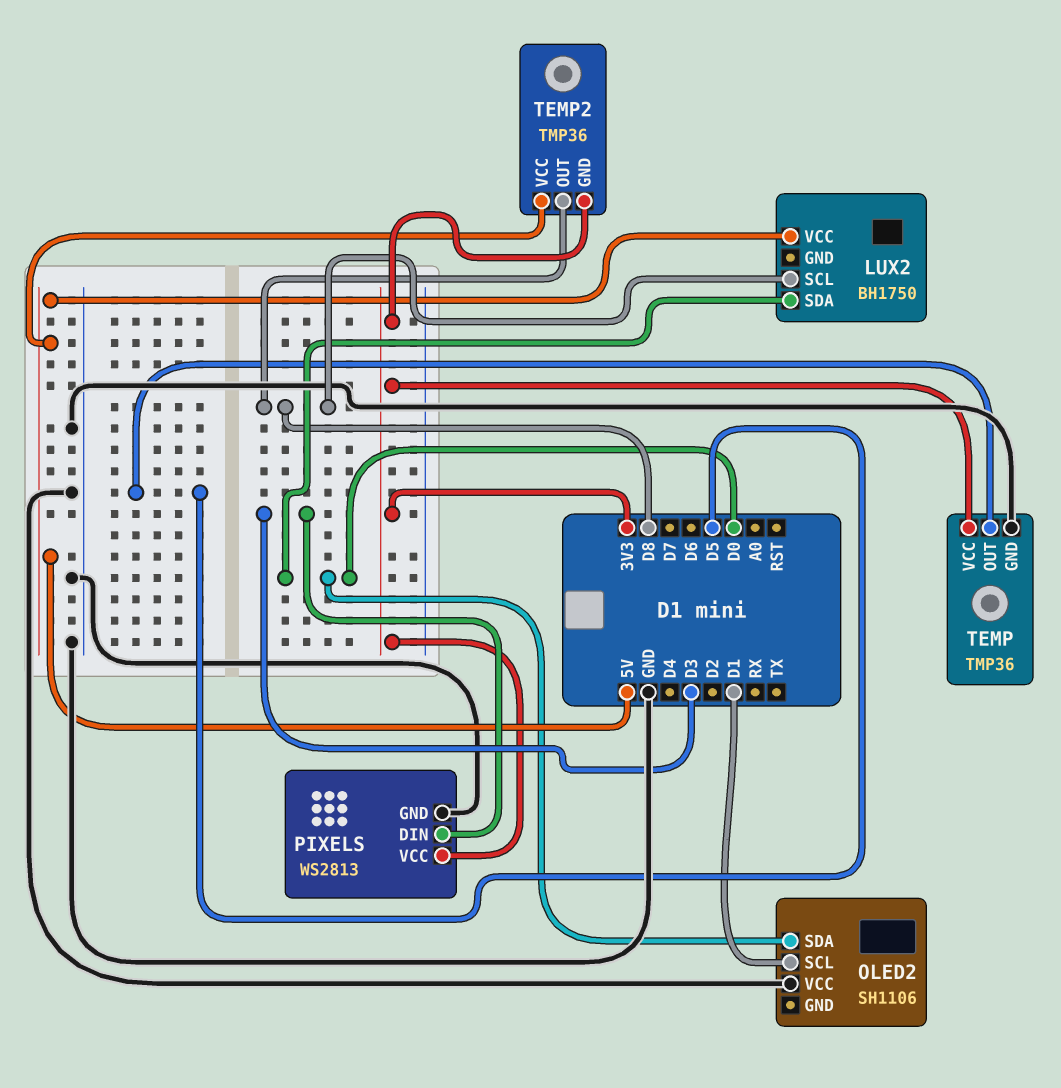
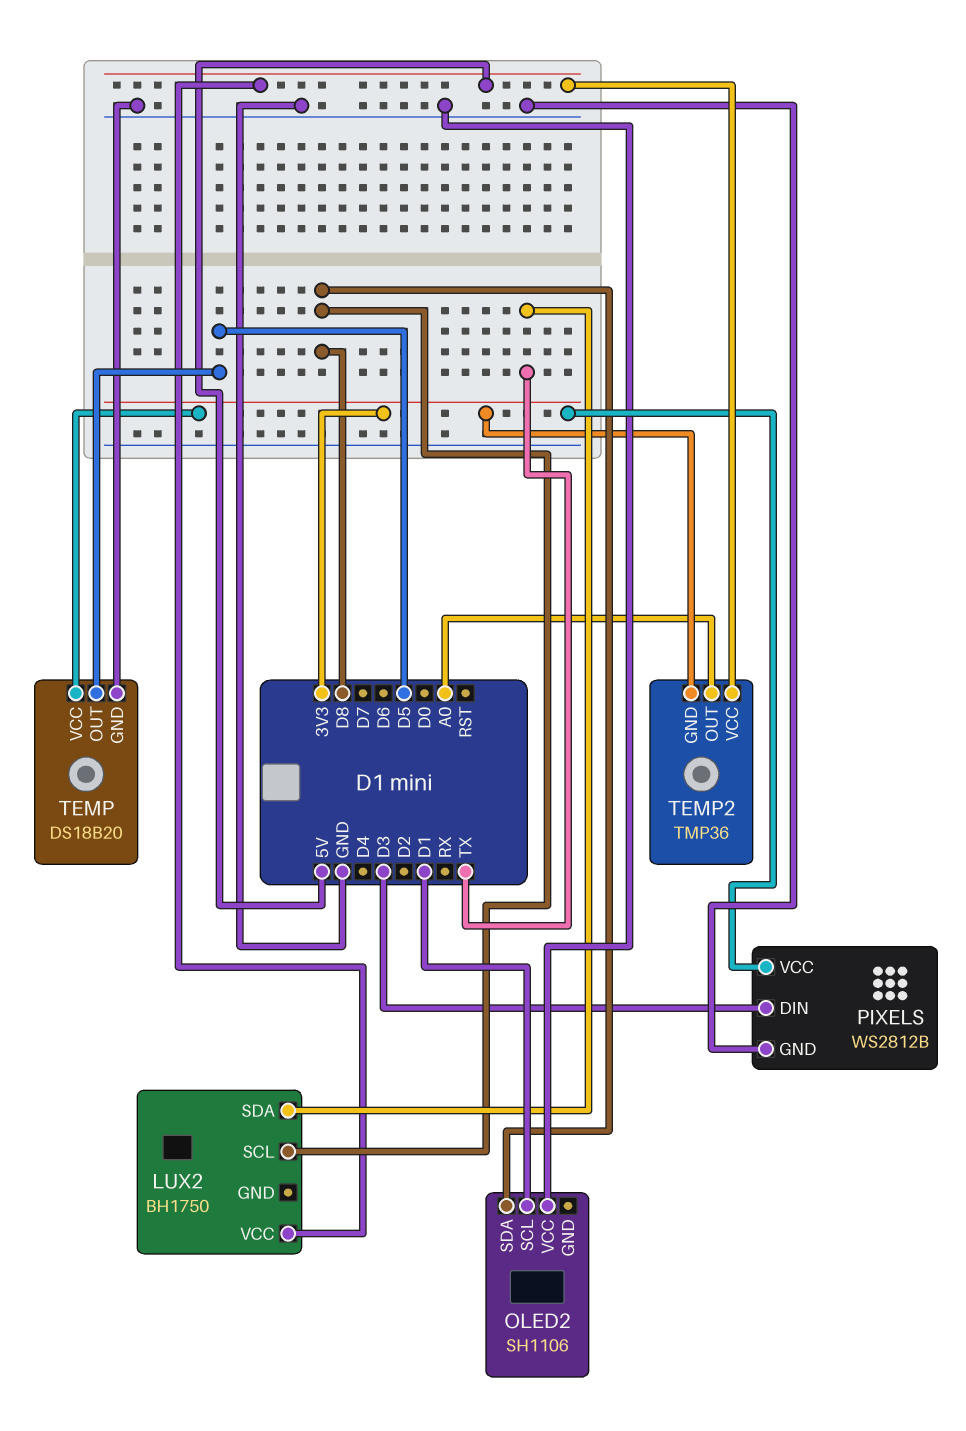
LUX2 pin SDA: D0 -> TX
OLED2 pin SDA: D0 -> D8
PIXELS: WS2813 -> WS2812B
TEMP: TMP36 -> DS18B20
TEMP2 pin OUT: D8 -> A0

